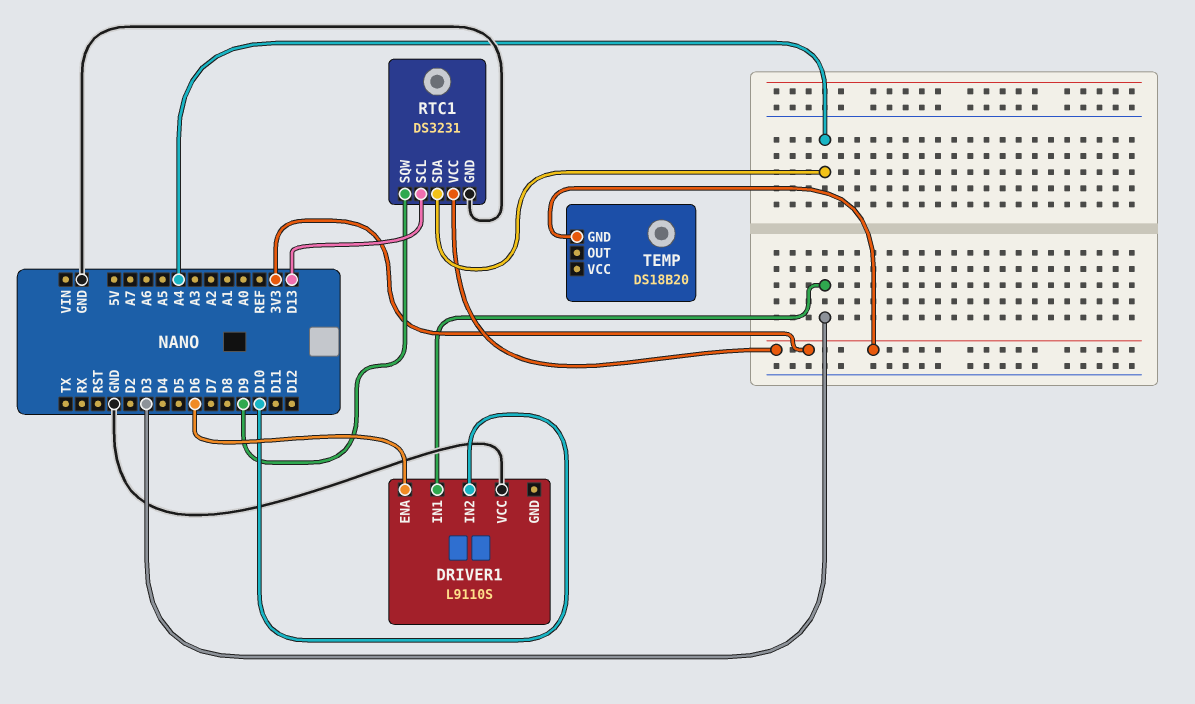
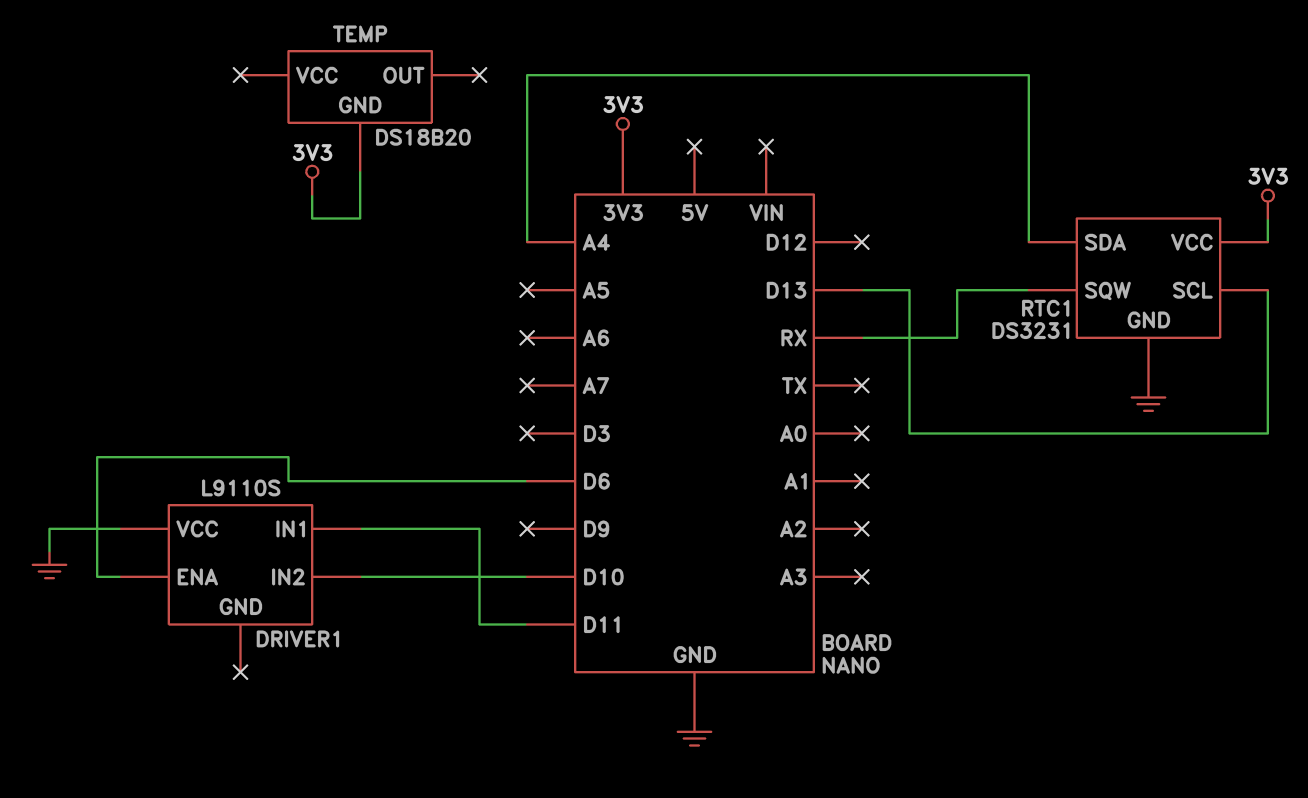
DRIVER1 pin IN1: D3 -> D11
RTC1 pin SQW: D9 -> RX

